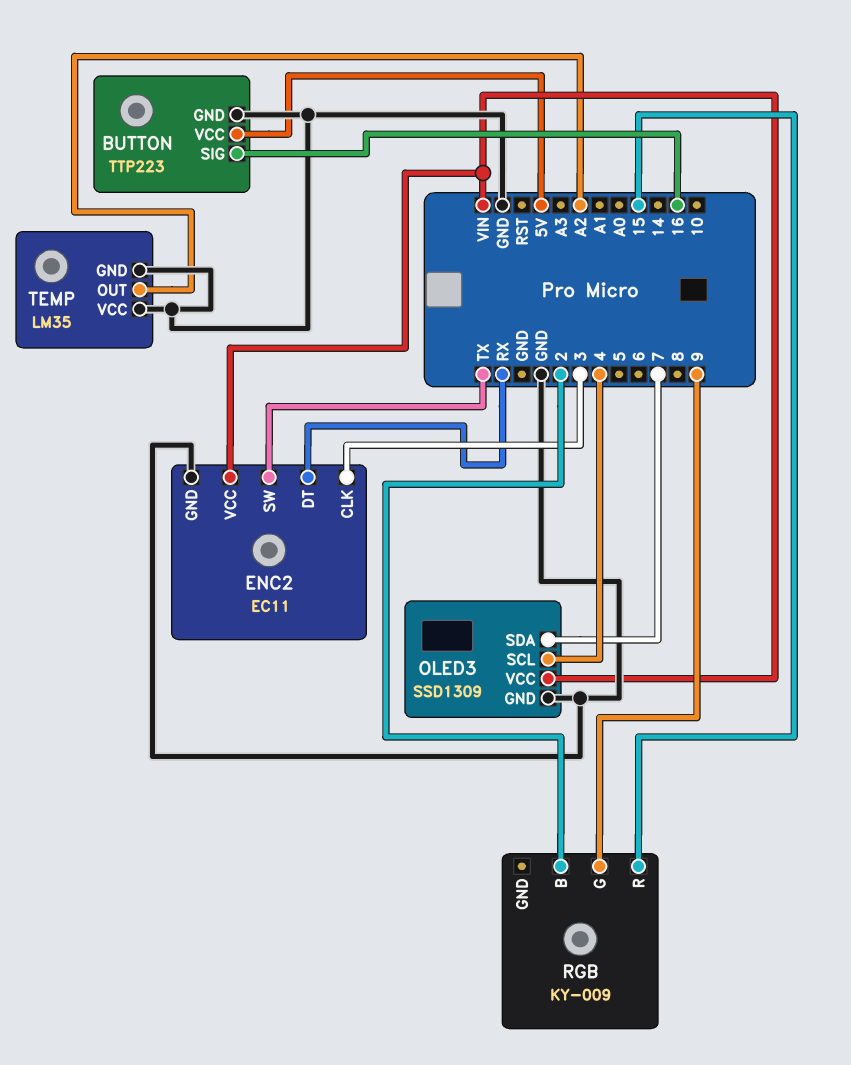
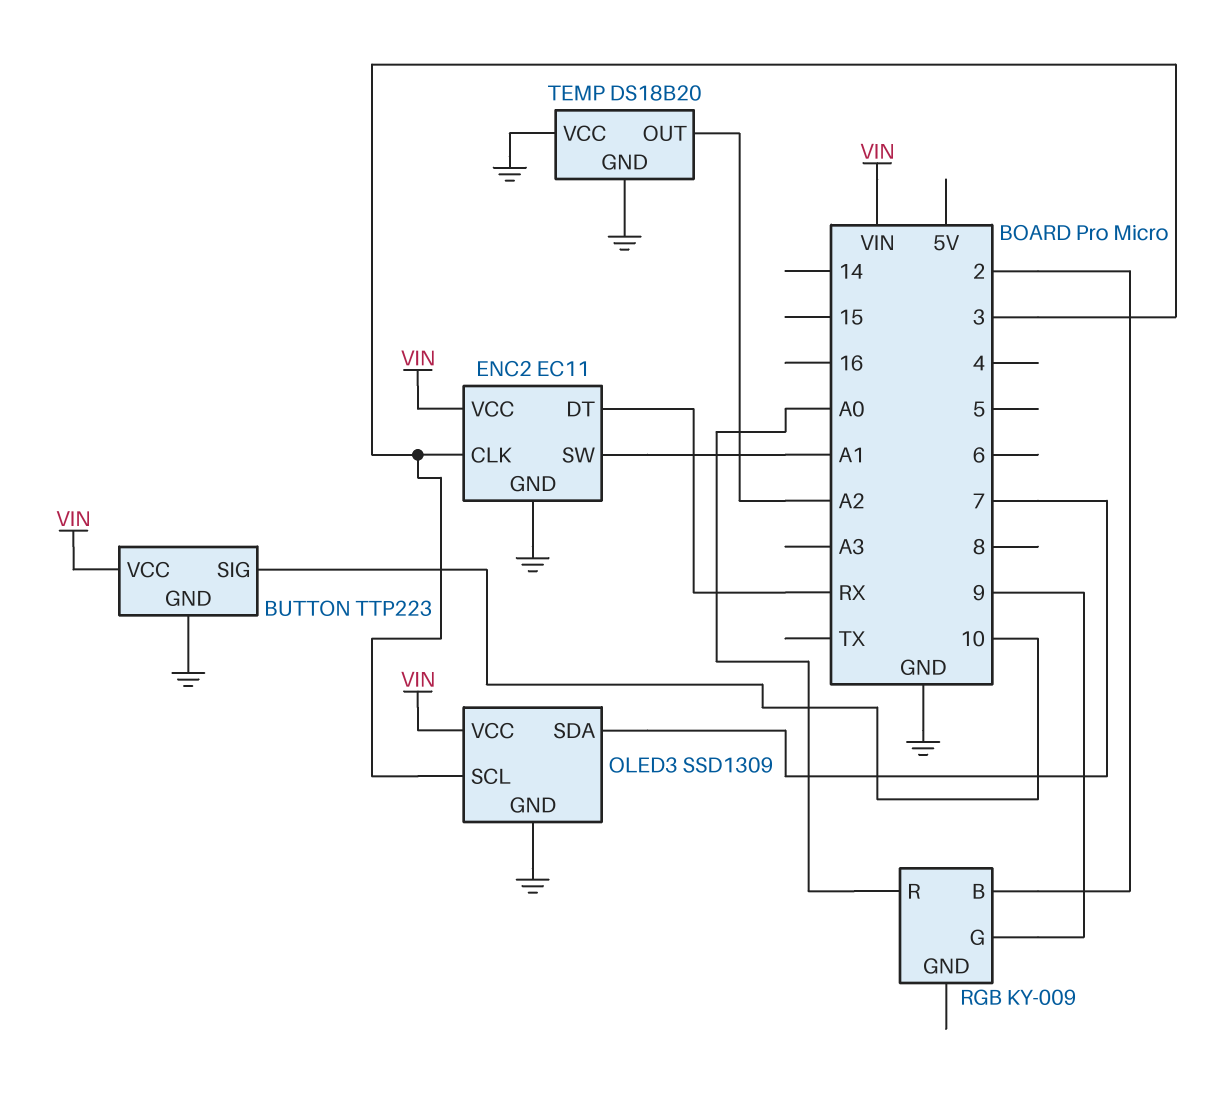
BUTTON pin SIG: 16 -> 10
BUTTON pin VCC: 5V -> VIN
ENC2 pin SW: TX -> A1
OLED3 pin SCL: 4 -> 3
RGB pin R: 15 -> A0
TEMP: LM35 -> DS18B20

